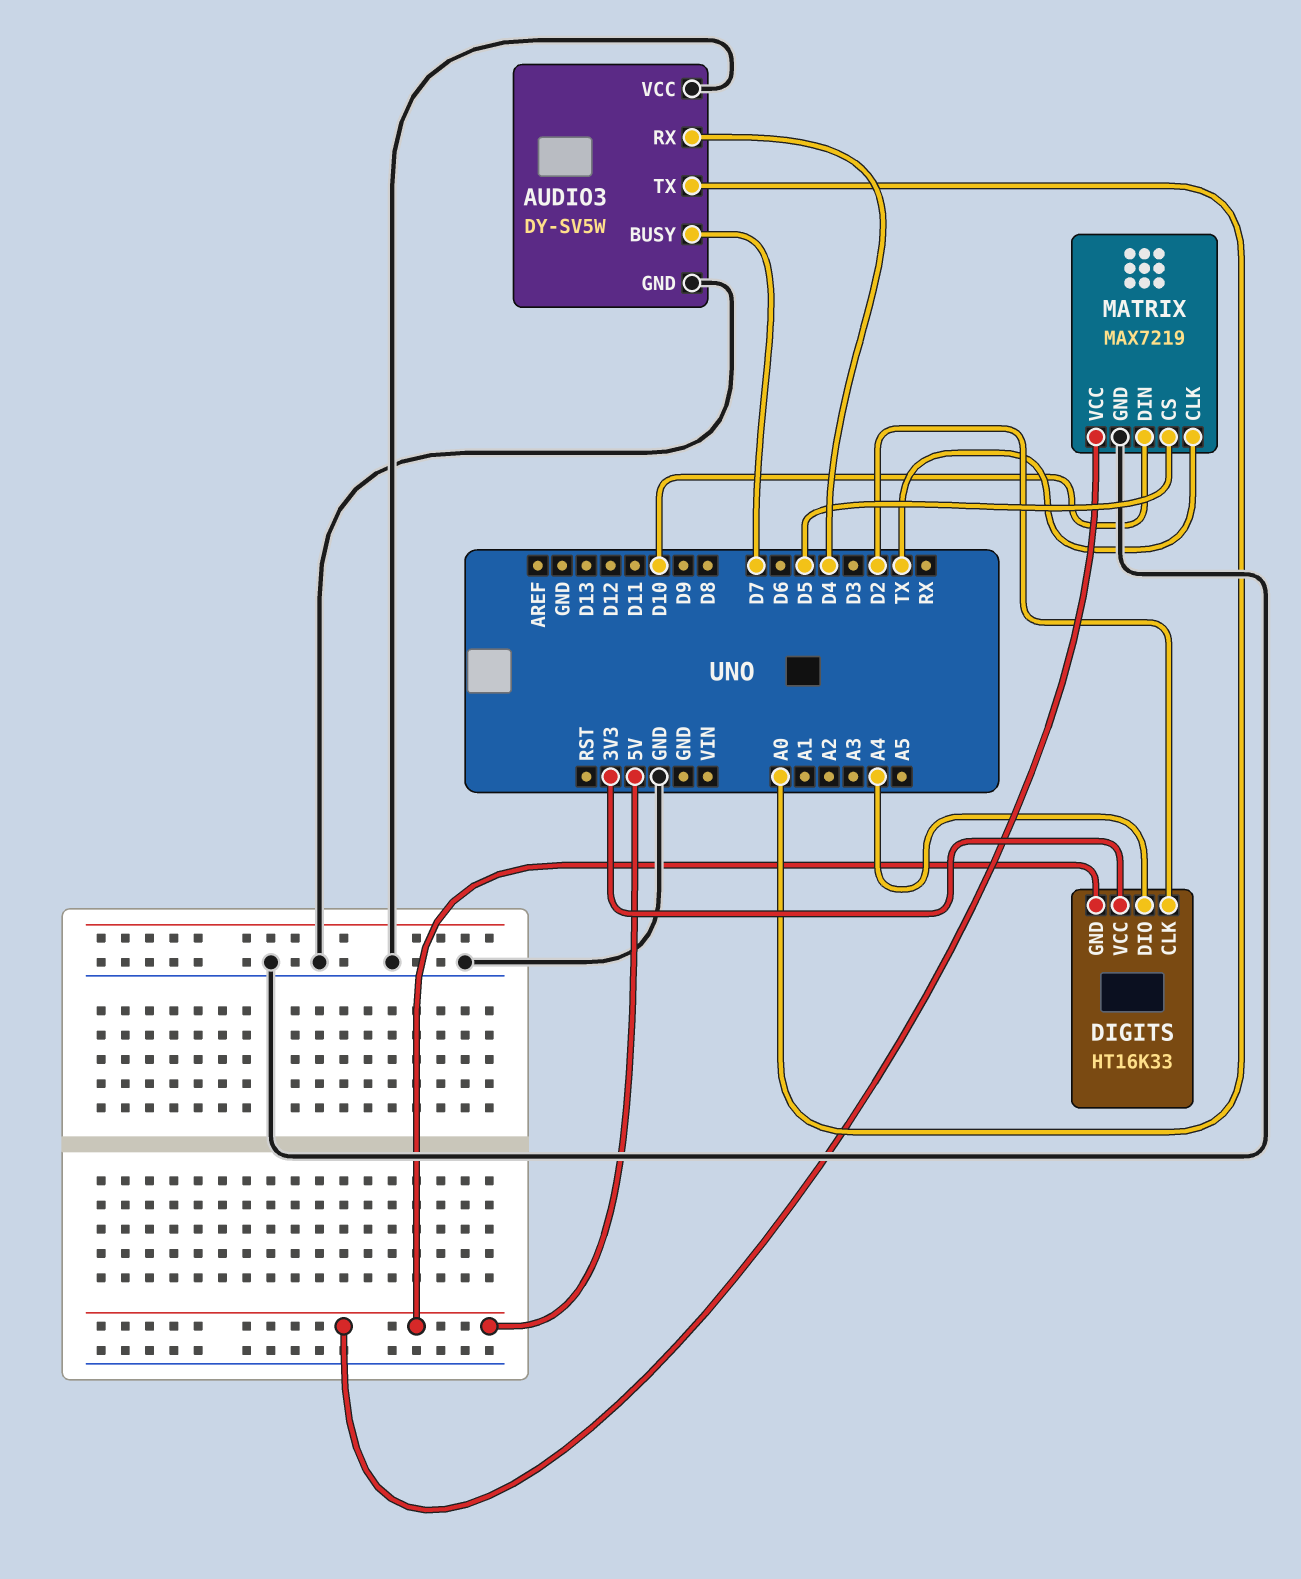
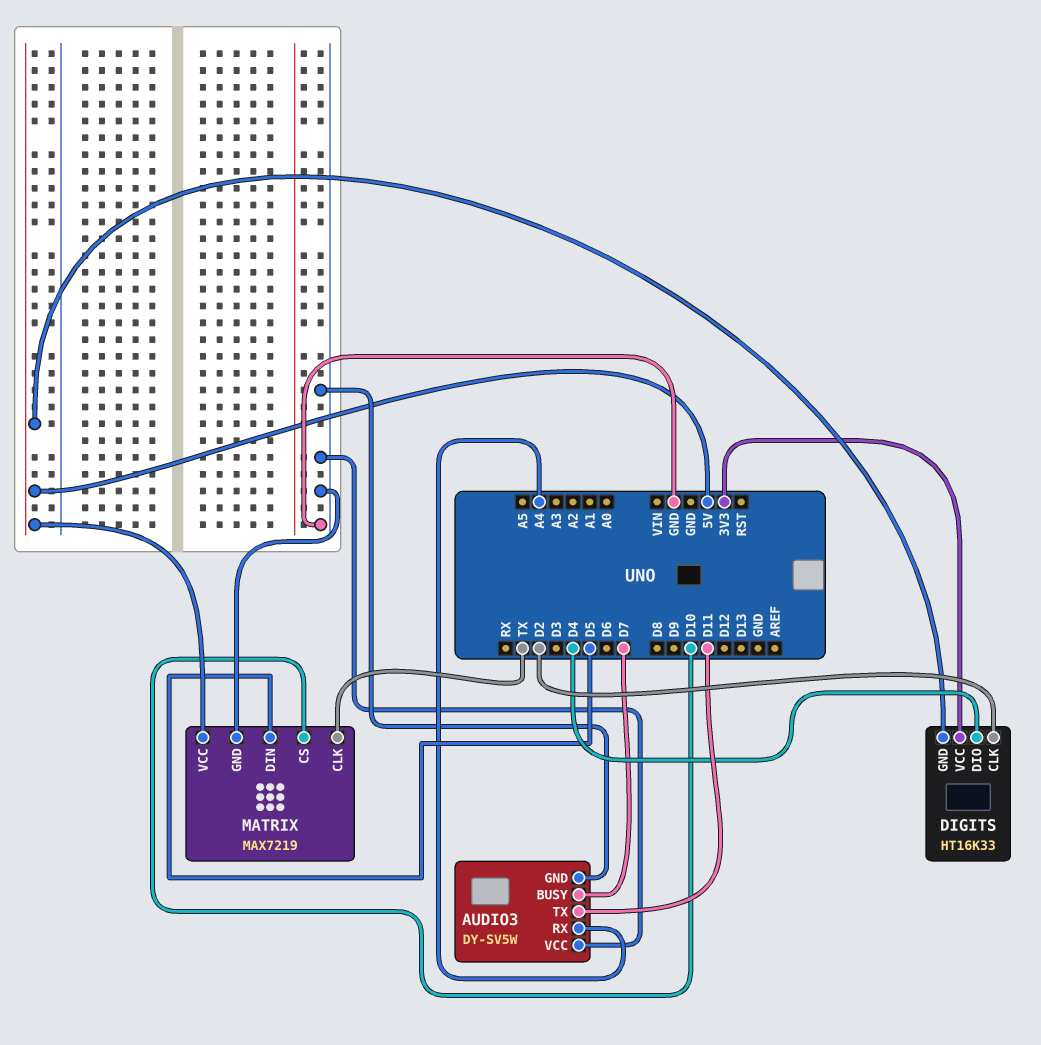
AUDIO3 pin RX: D4 -> A4
AUDIO3 pin TX: A0 -> D11
DIGITS pin DIO: A4 -> D4
MATRIX pin CS: D5 -> D10
MATRIX pin DIN: D10 -> D5

